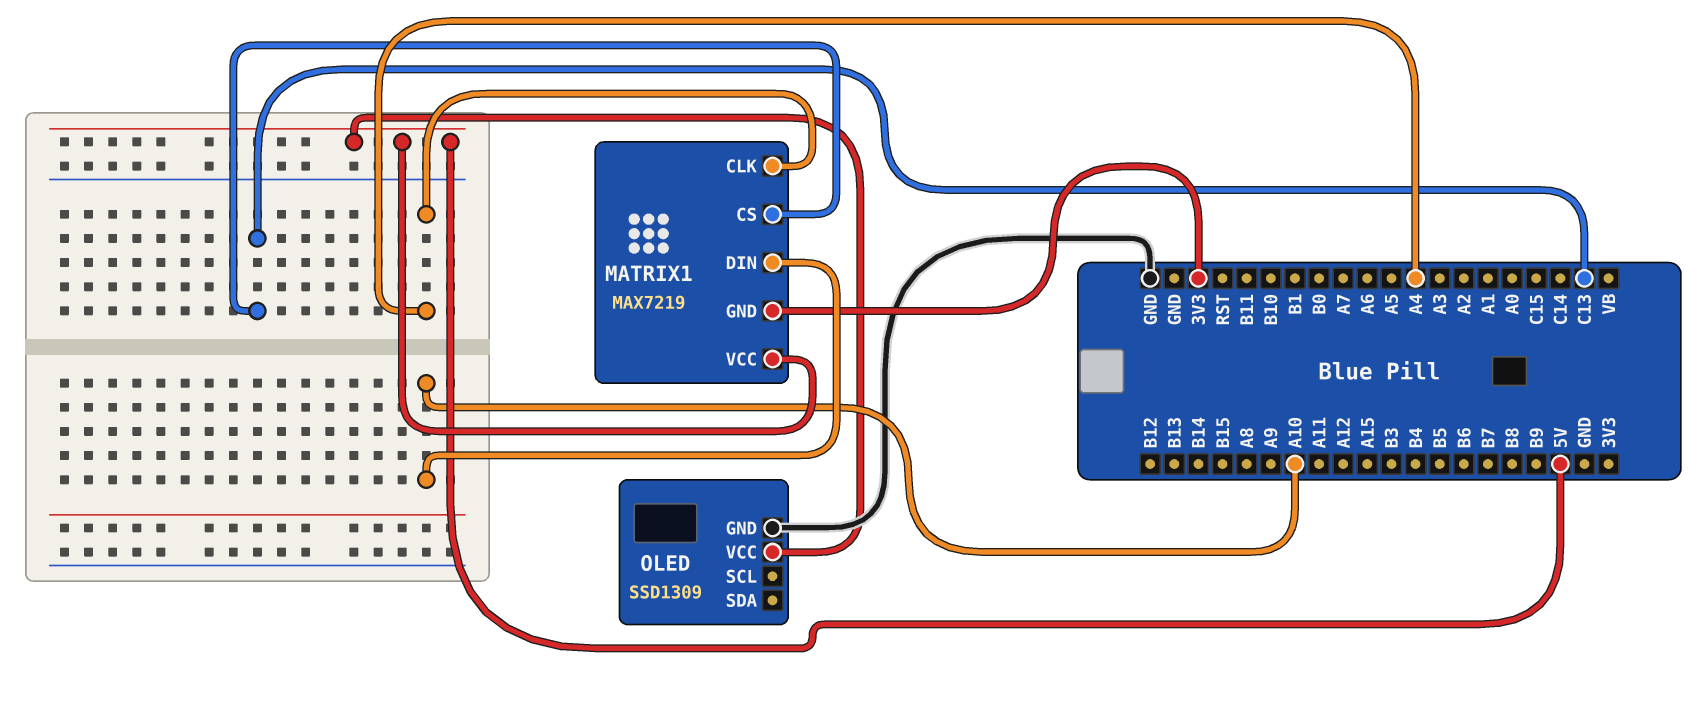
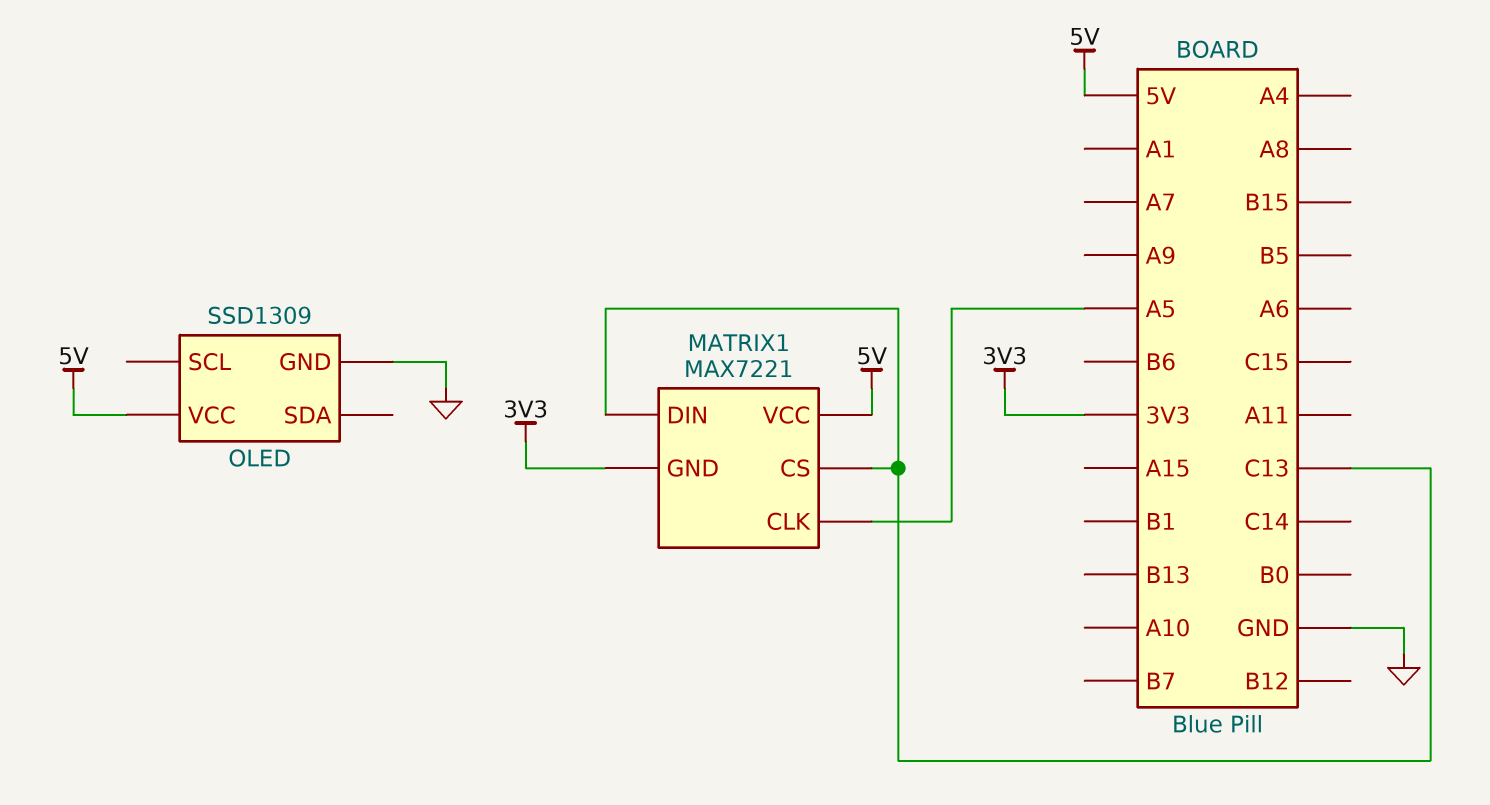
MATRIX1: MAX7219 -> MAX7221
MATRIX1 pin CLK: A4 -> A5
MATRIX1 pin DIN: A10 -> C13

